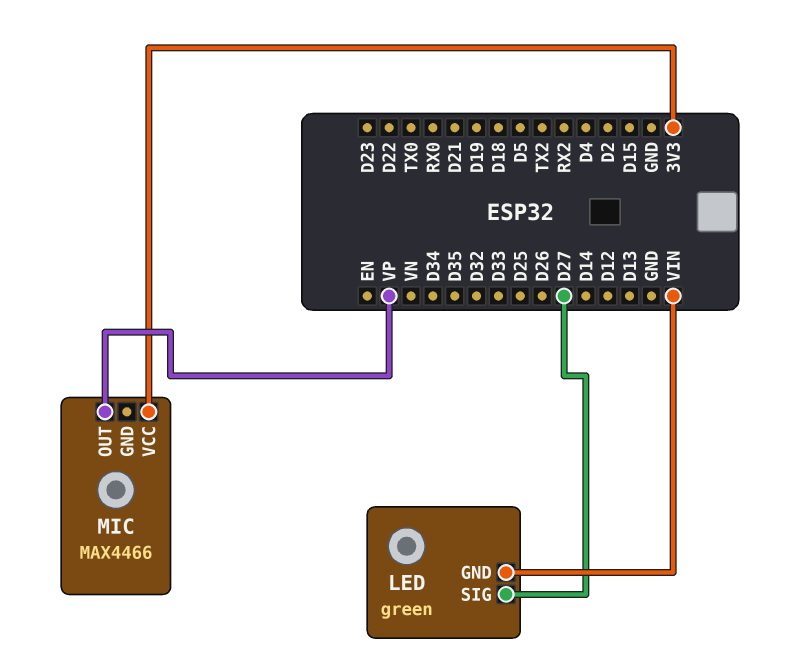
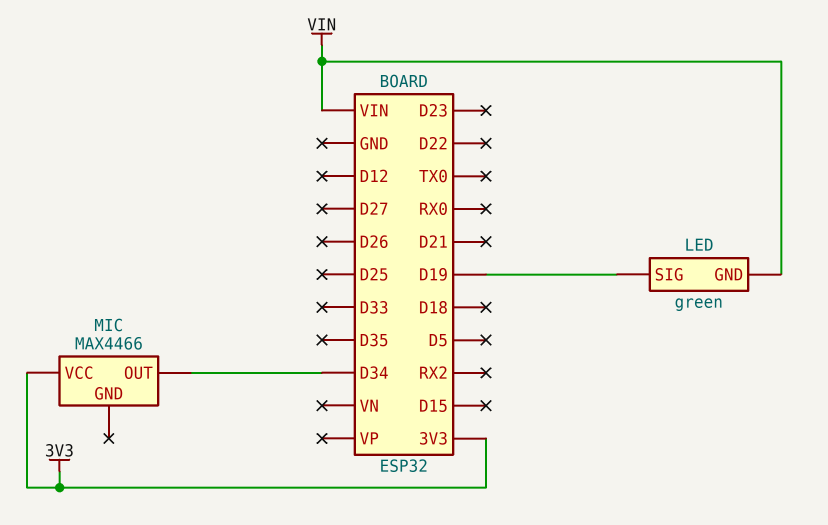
LED pin SIG: D27 -> D19
MIC pin OUT: VP -> D34

